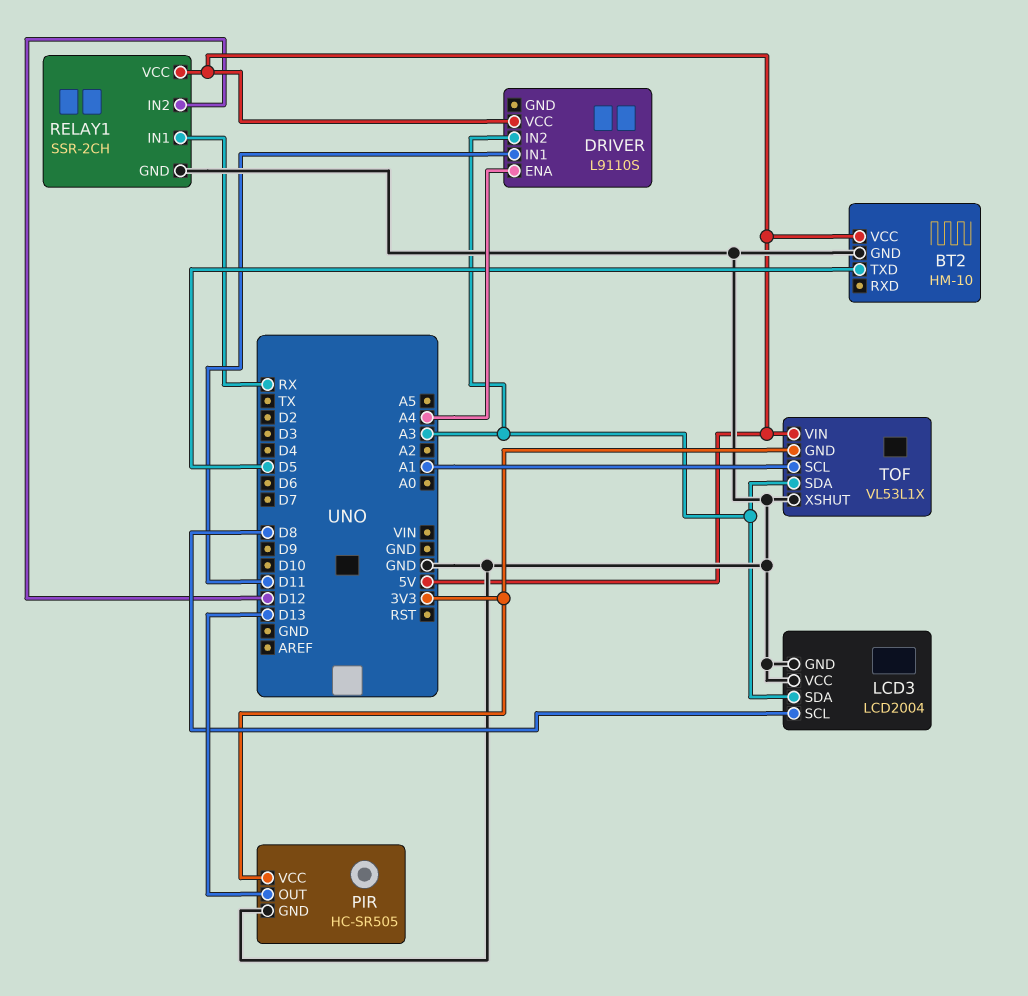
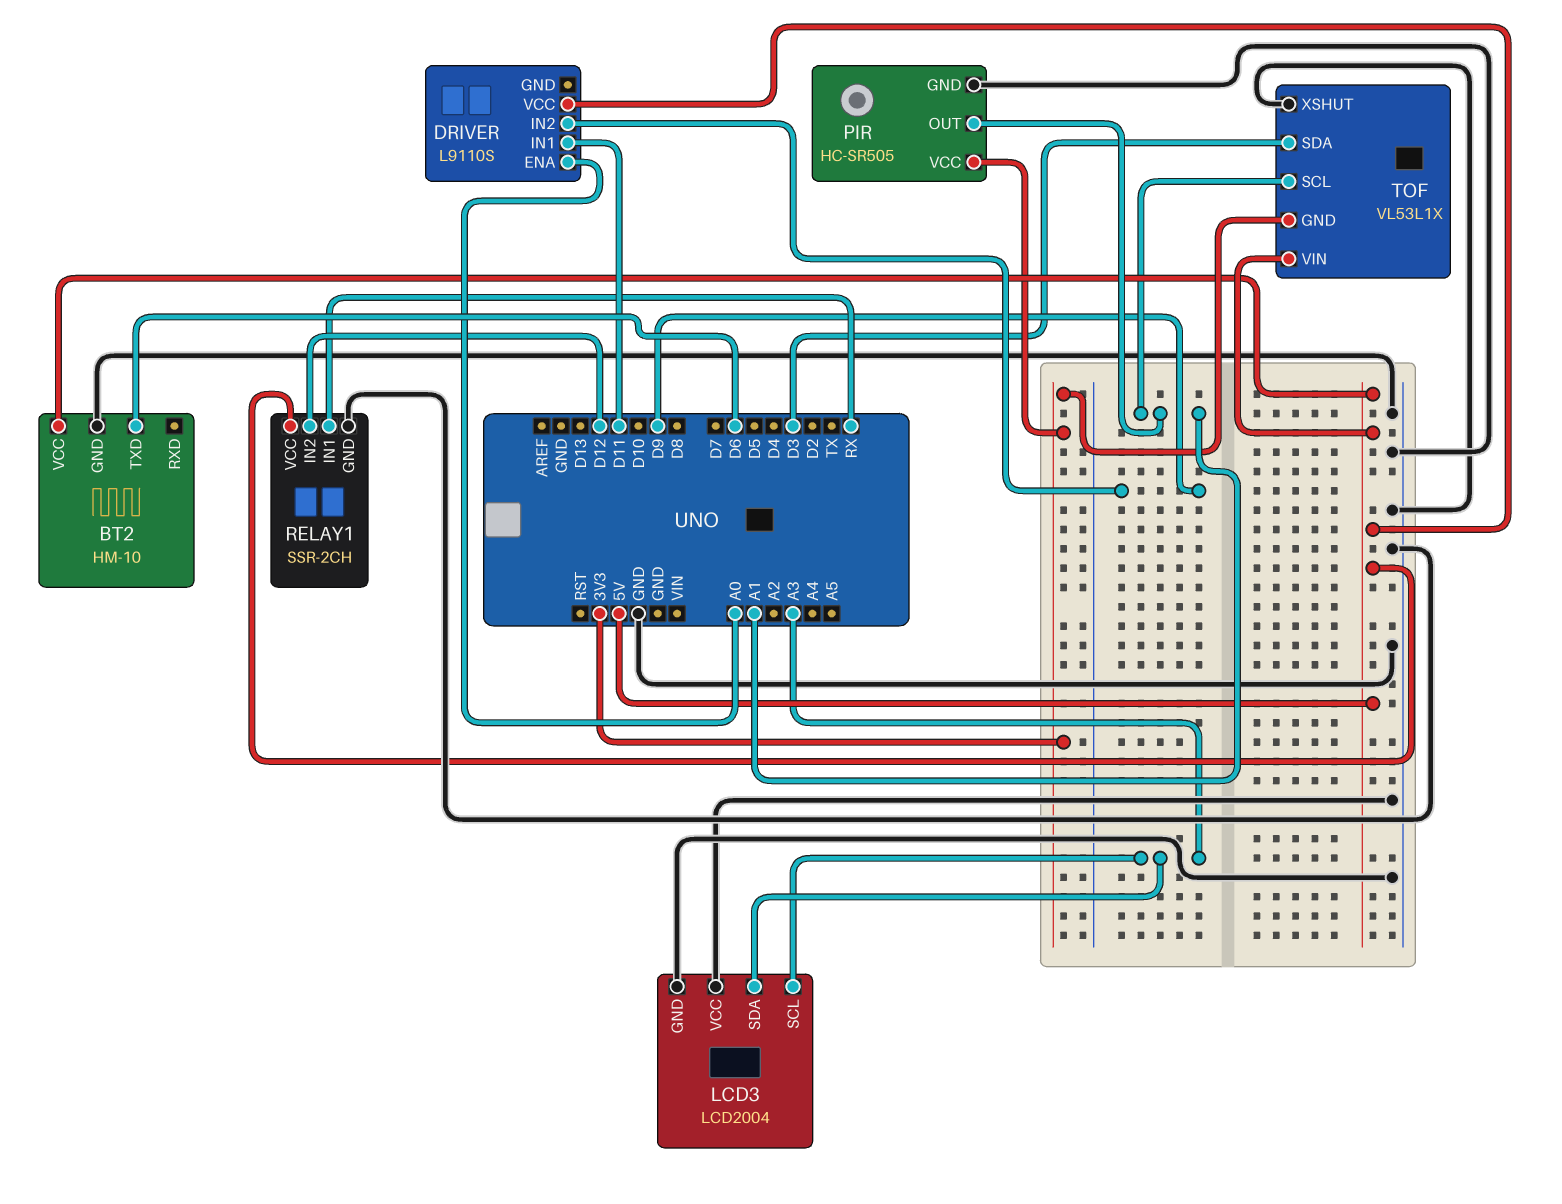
BT2 pin TXD: D5 -> D6
DRIVER pin ENA: A4 -> A0
DRIVER pin IN2: A3 -> D9
LCD3 pin SCL: D8 -> A3
PIR pin OUT: D13 -> A1
TOF pin SDA: A3 -> D3

